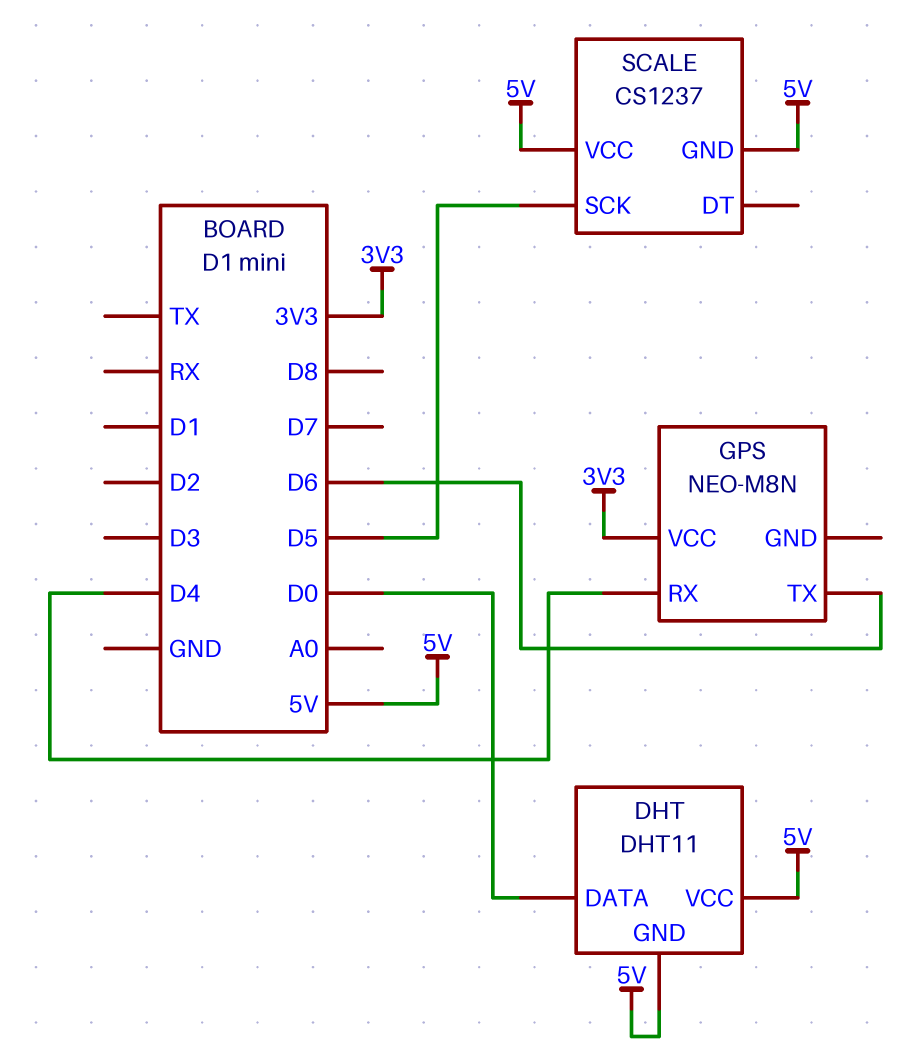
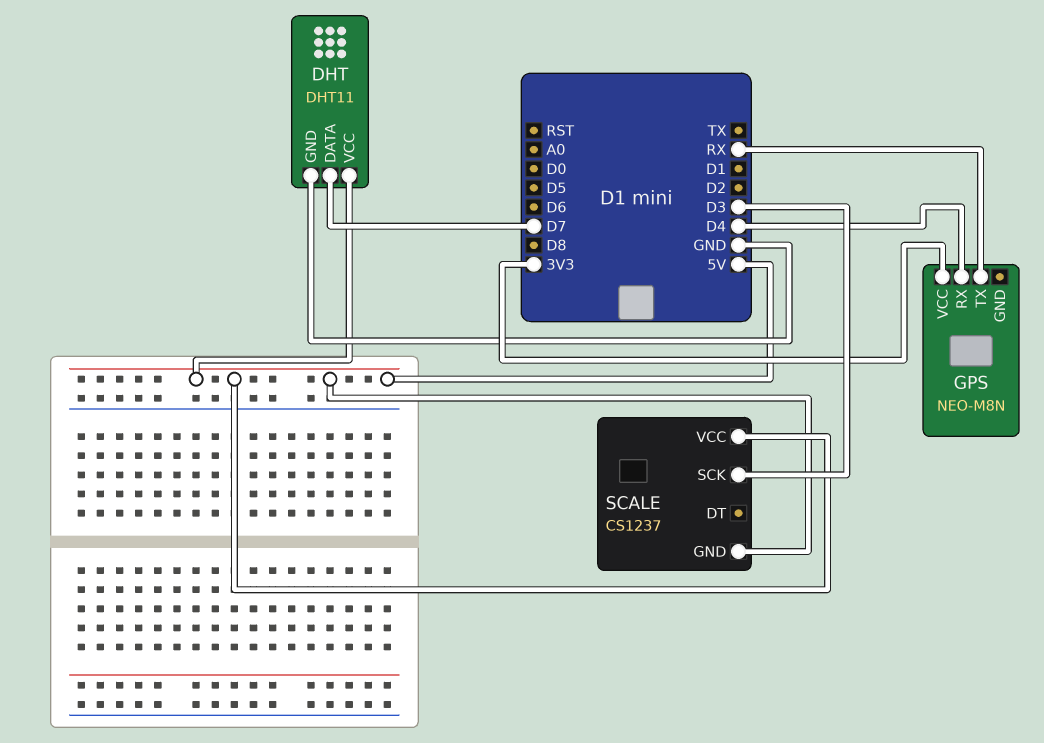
DHT pin DATA: D0 -> D7
DHT pin GND: 5V -> GND
GPS pin TX: D6 -> RX
SCALE pin SCK: D5 -> D3

